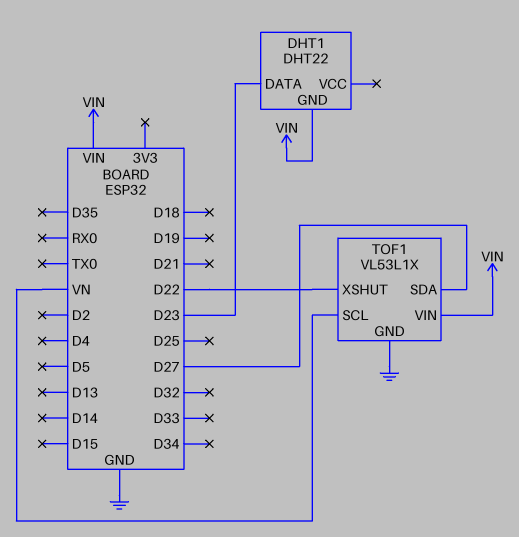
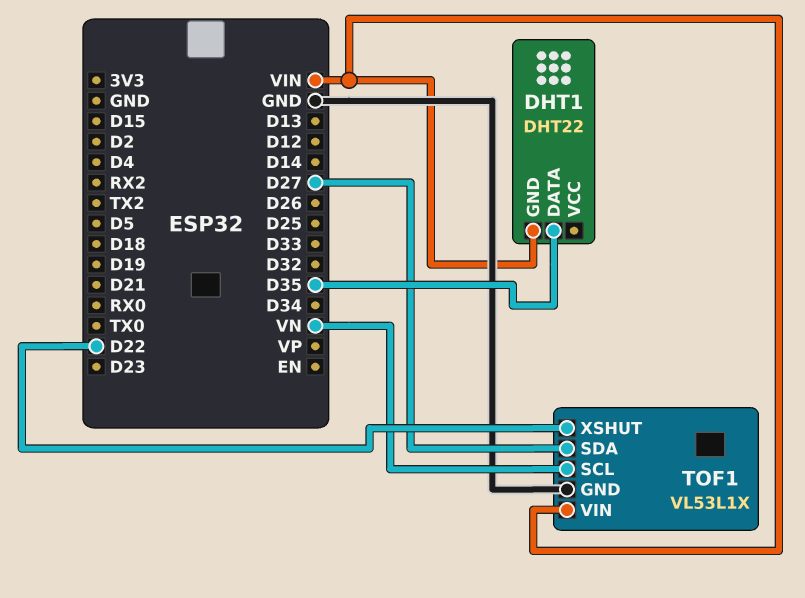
DHT1 pin DATA: D23 -> D35

